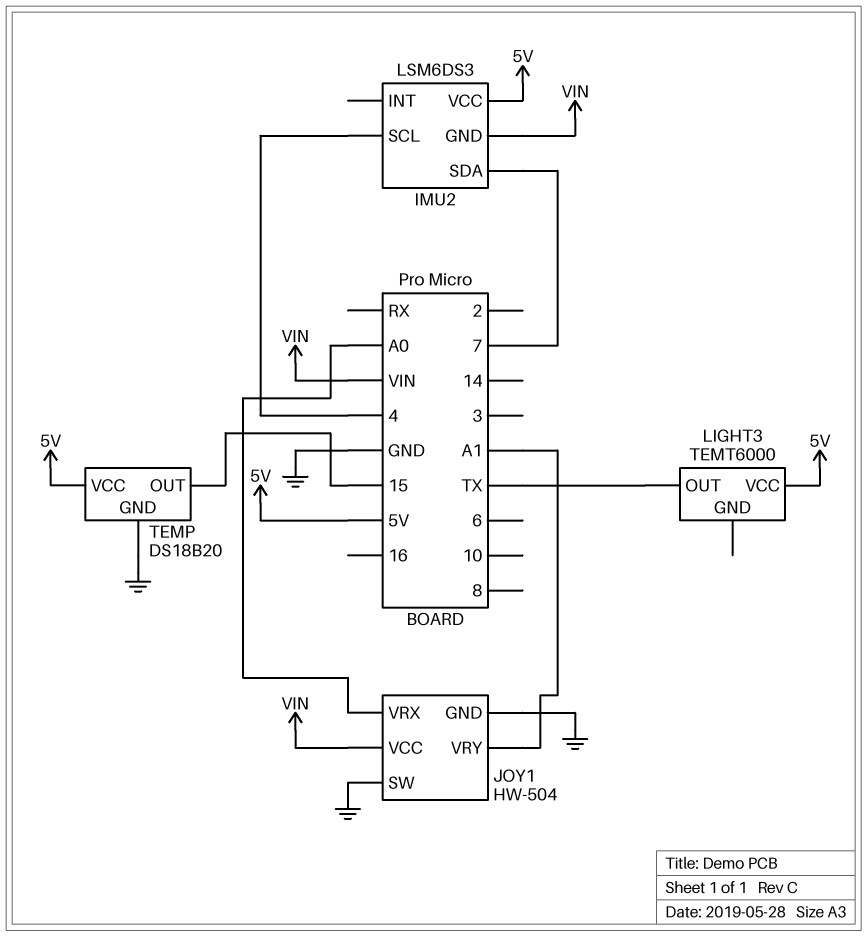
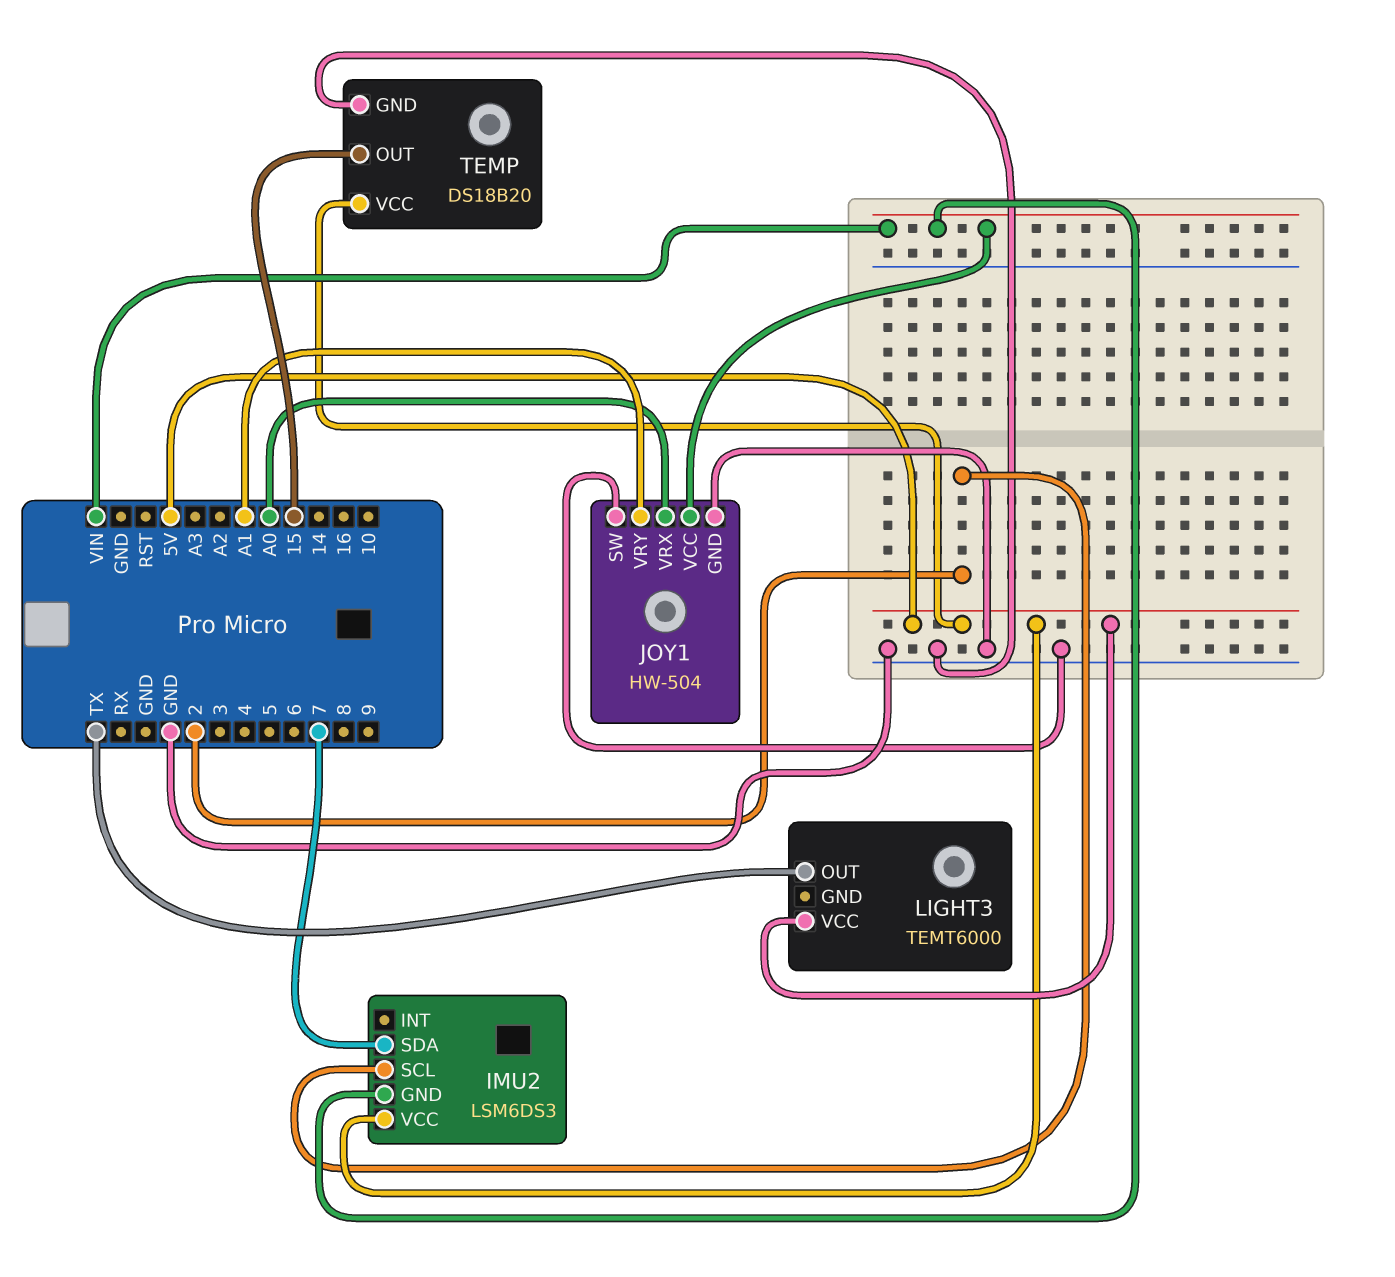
IMU2 pin SCL: 4 -> 2

